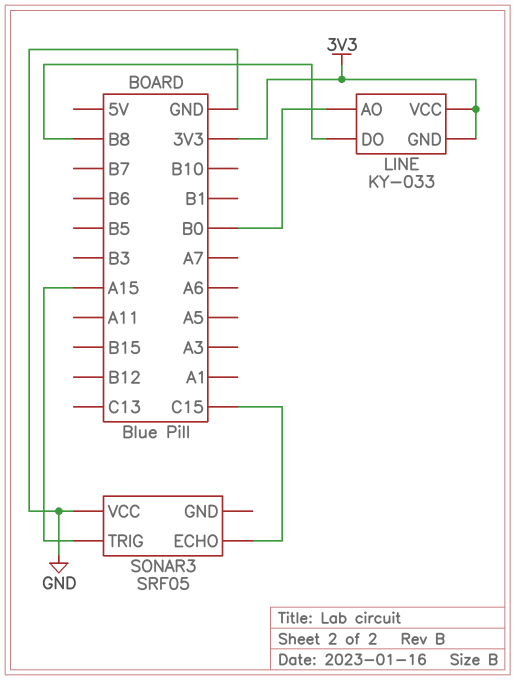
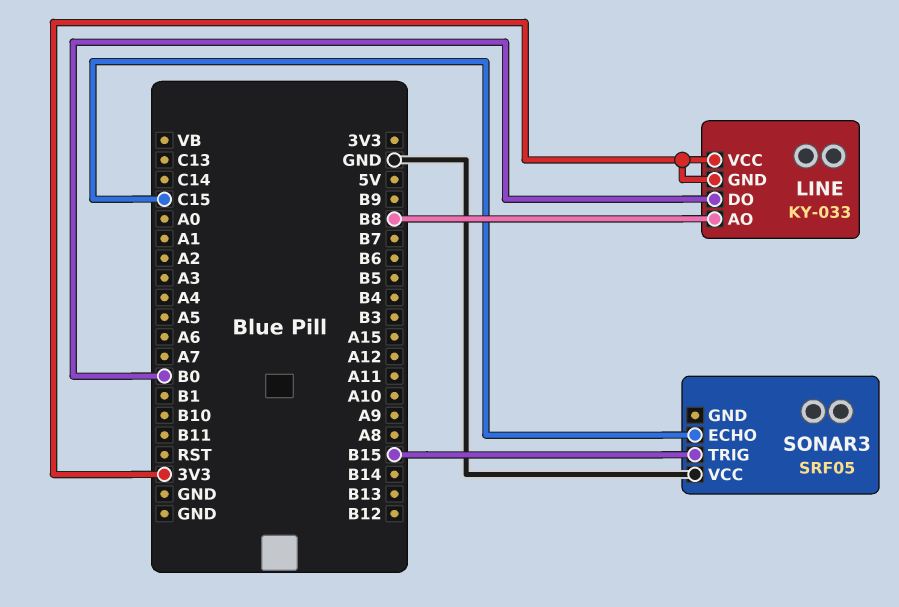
LINE pin AO: B0 -> B8
LINE pin DO: B8 -> B0
SONAR3 pin TRIG: A15 -> B15

